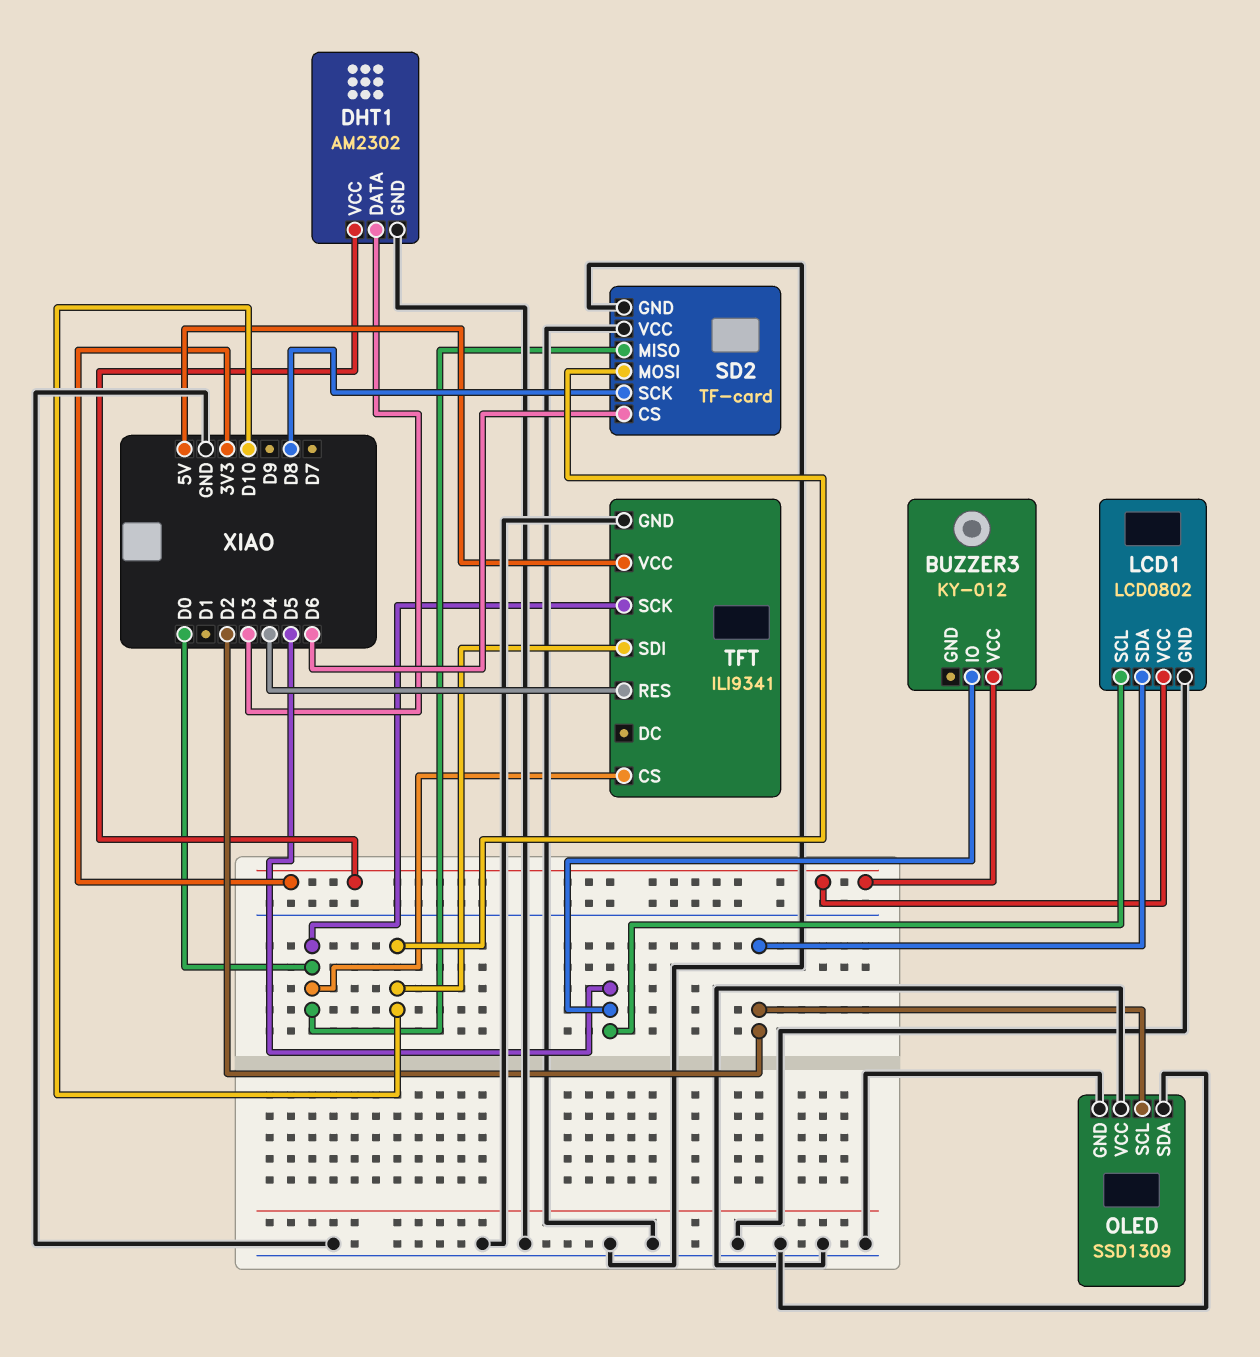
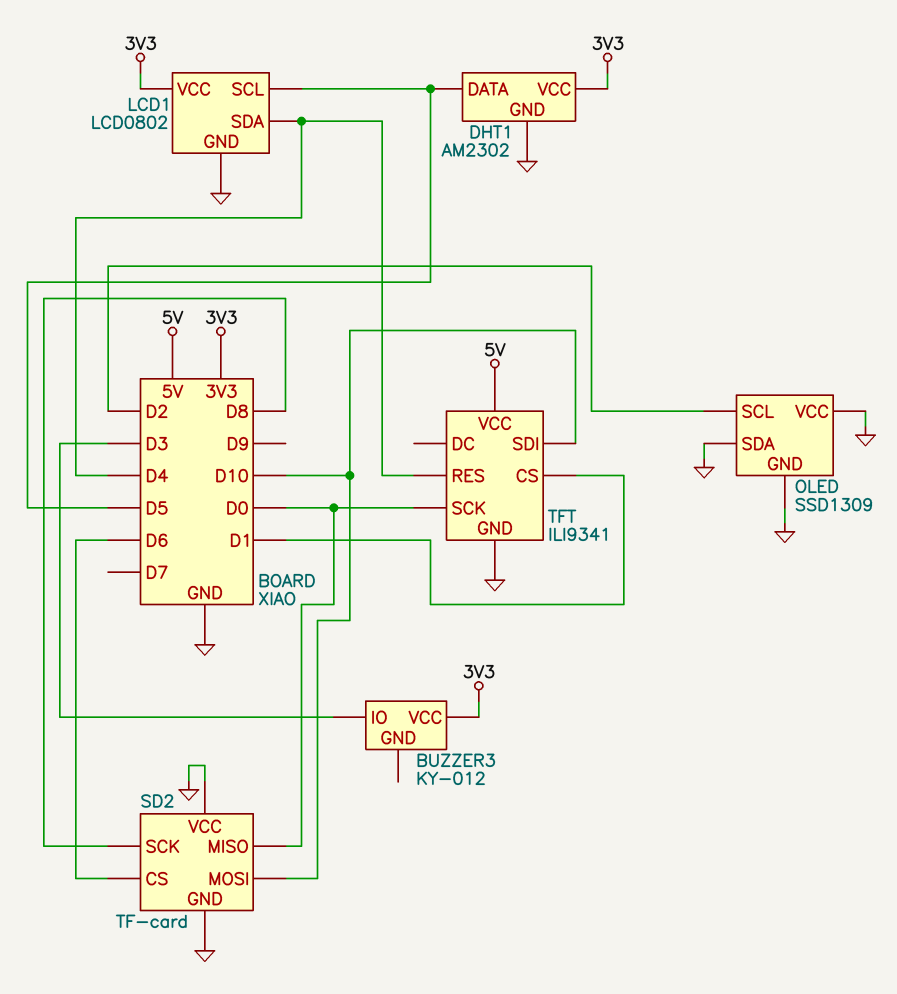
BUZZER3 pin IO: D5 -> D3
DHT1 pin DATA: D3 -> D5
LCD1 pin SDA: D2 -> D4
TFT pin CS: D0 -> D1

